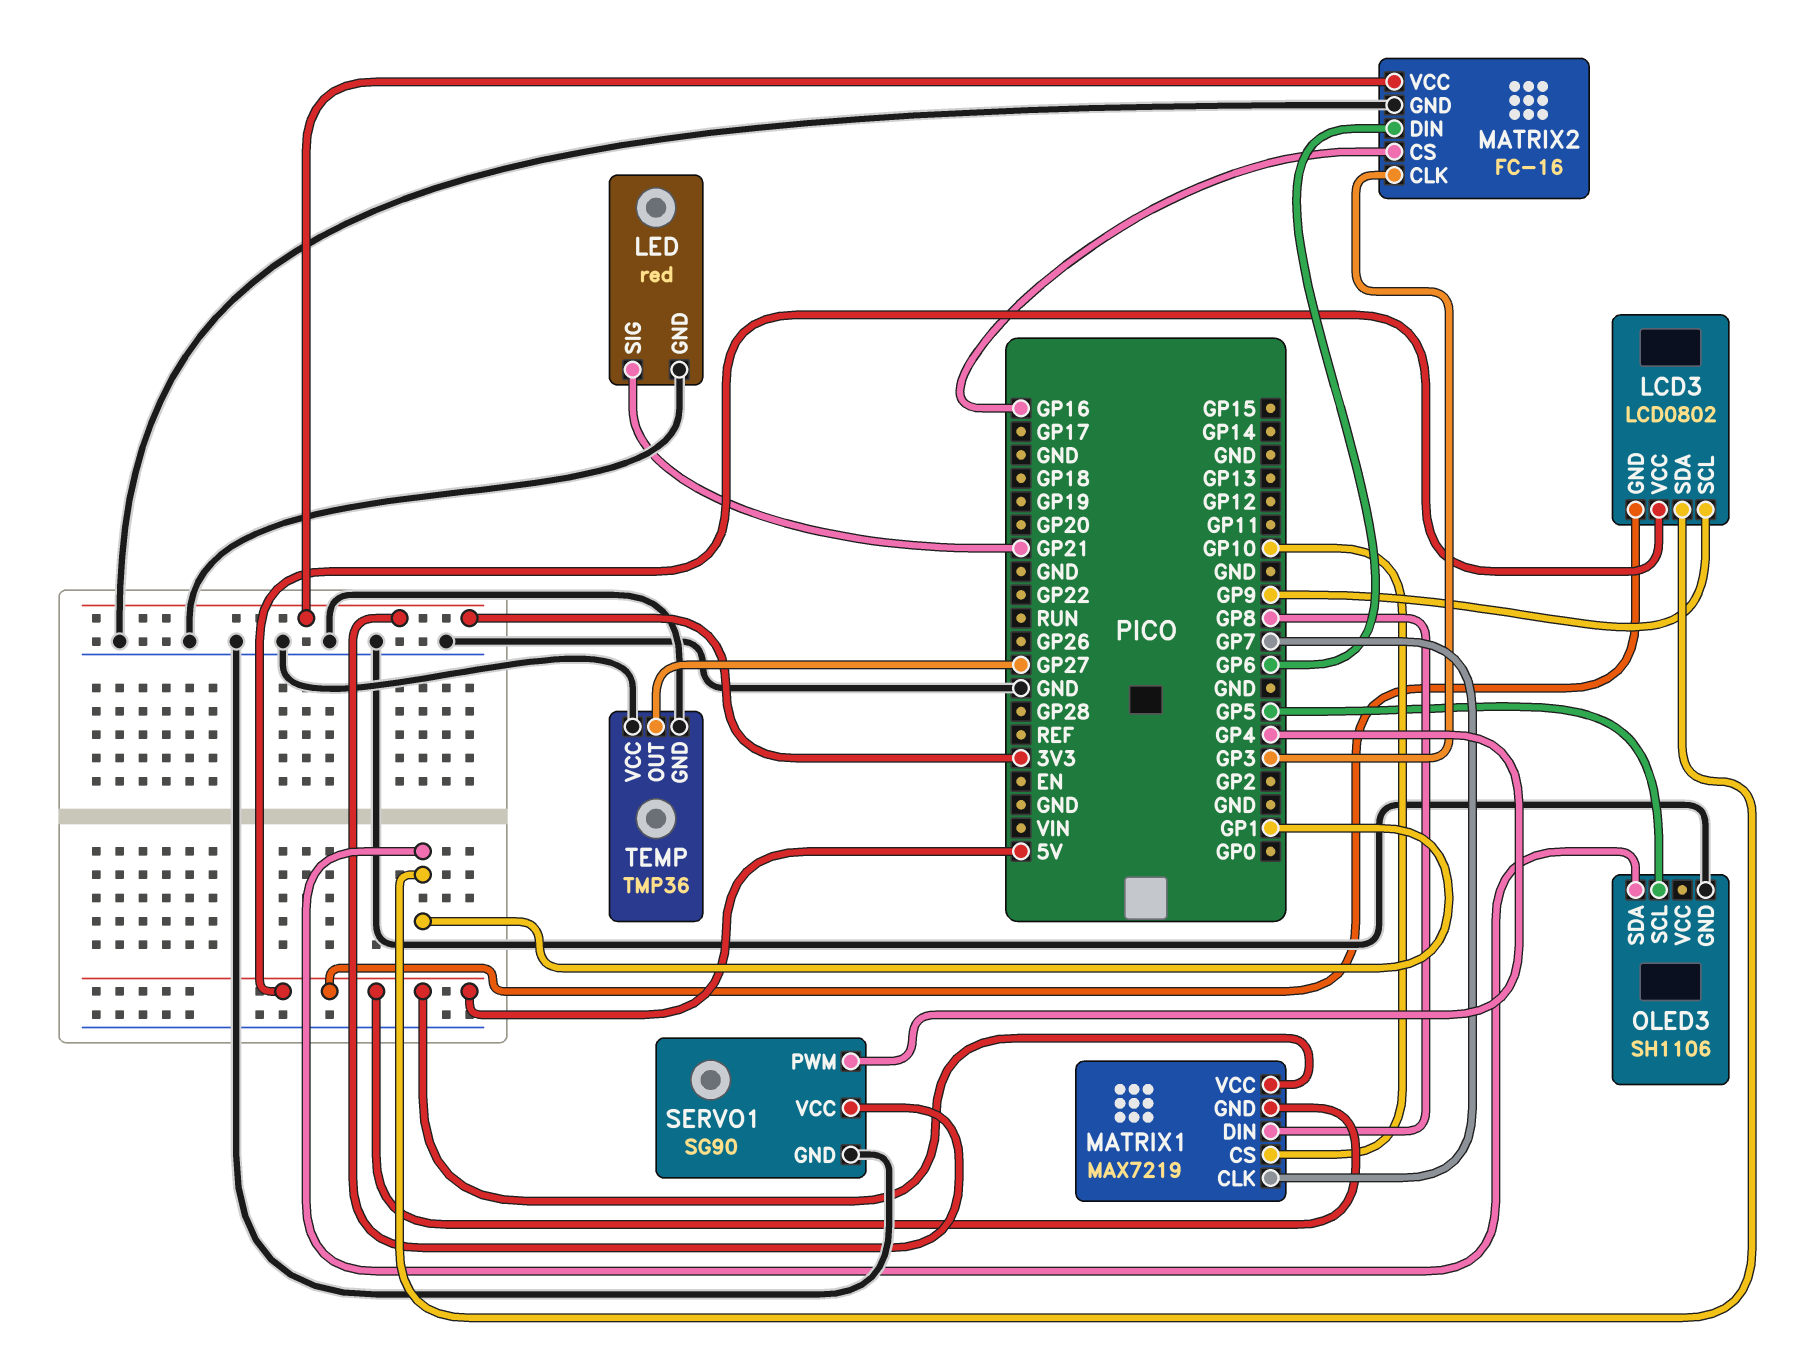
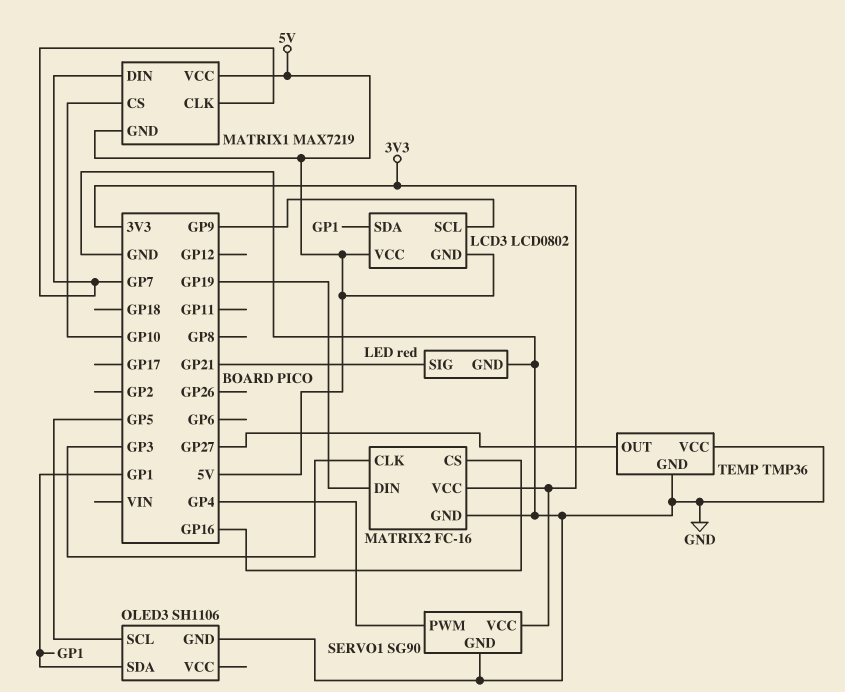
MATRIX1 pin DIN: GP8 -> GP7
MATRIX2 pin DIN: GP6 -> GP19

